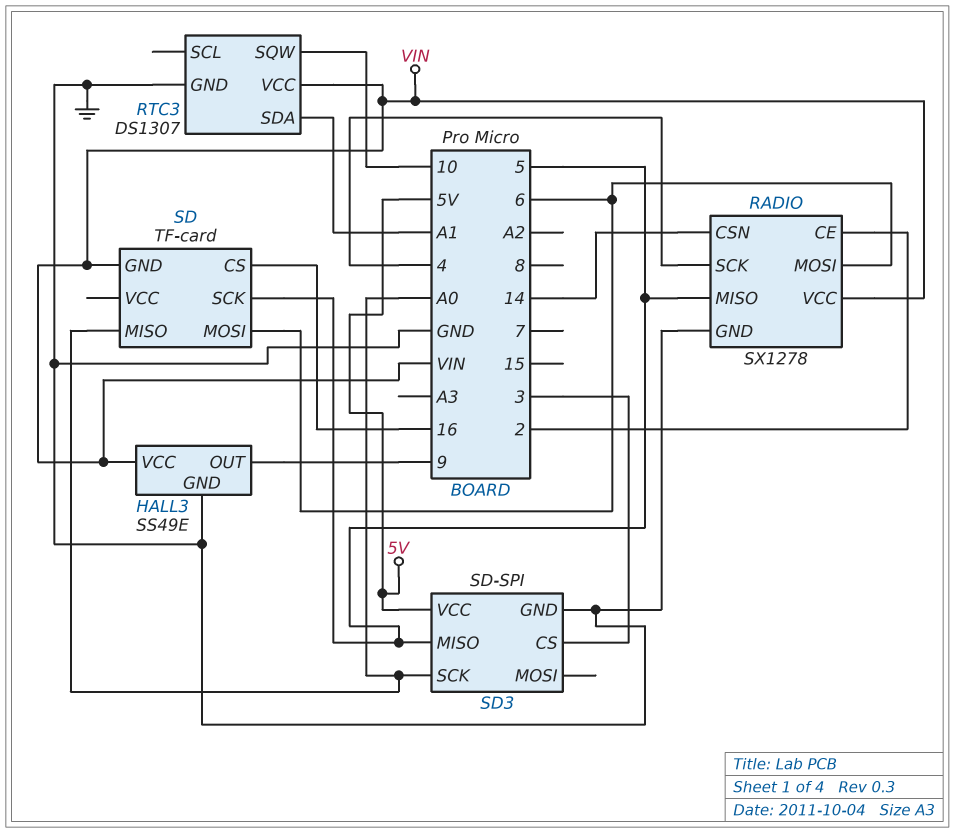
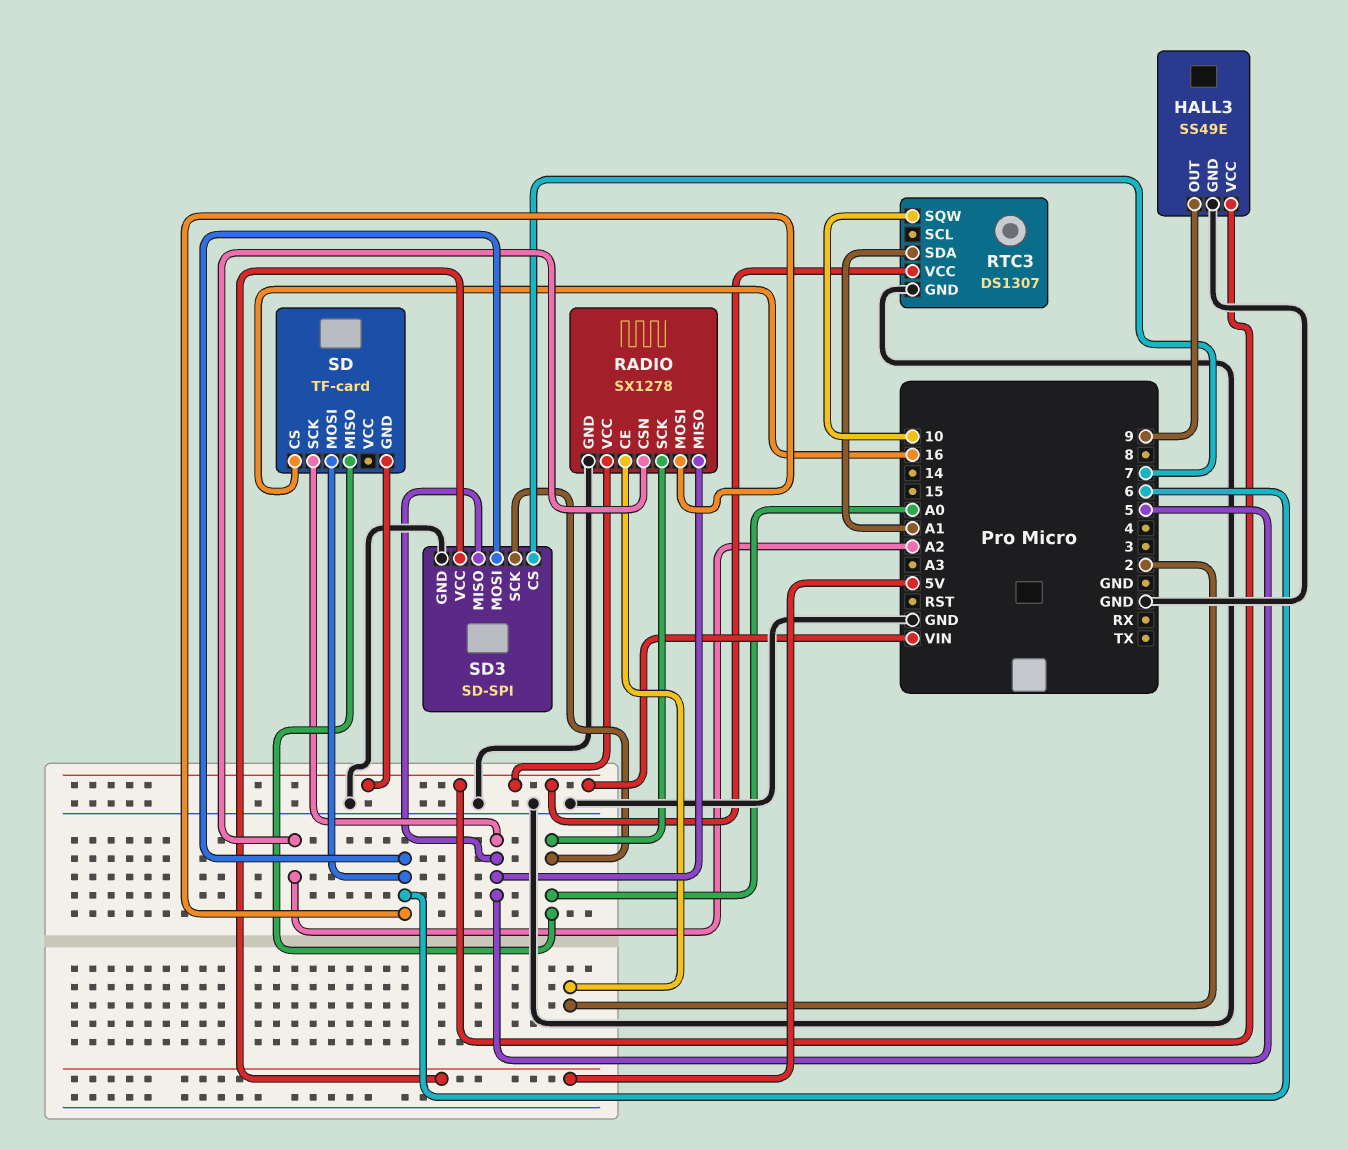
RADIO pin CSN: 14 -> A2
RADIO pin SCK: 4 -> A0
SD3 pin CS: 3 -> 7
SD3 pin MOSI: none -> 6

